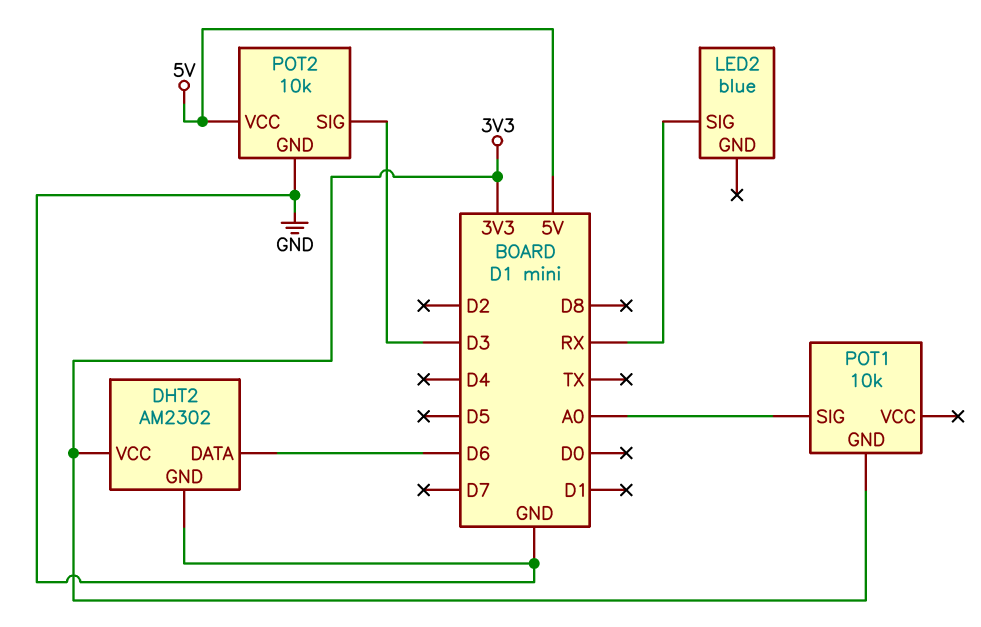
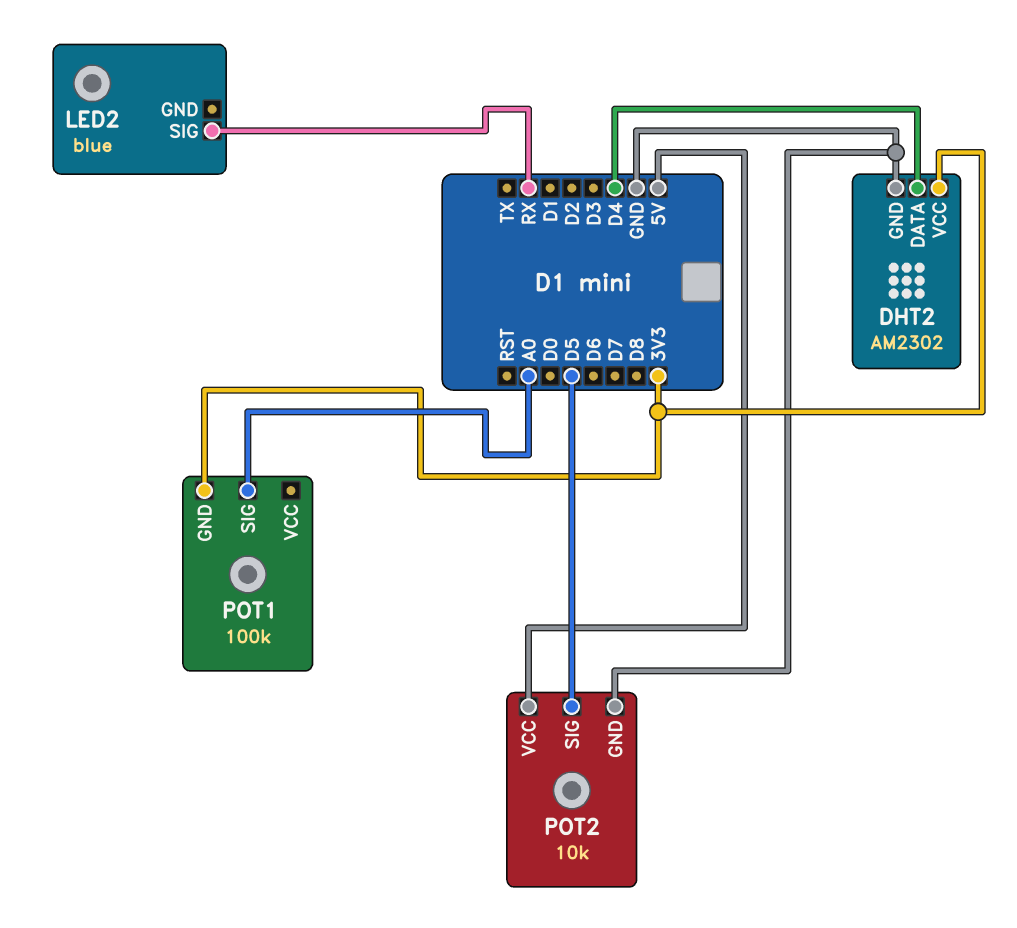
DHT2 pin DATA: D6 -> D4
POT1: 10k -> 100k
POT2 pin SIG: D3 -> D5

